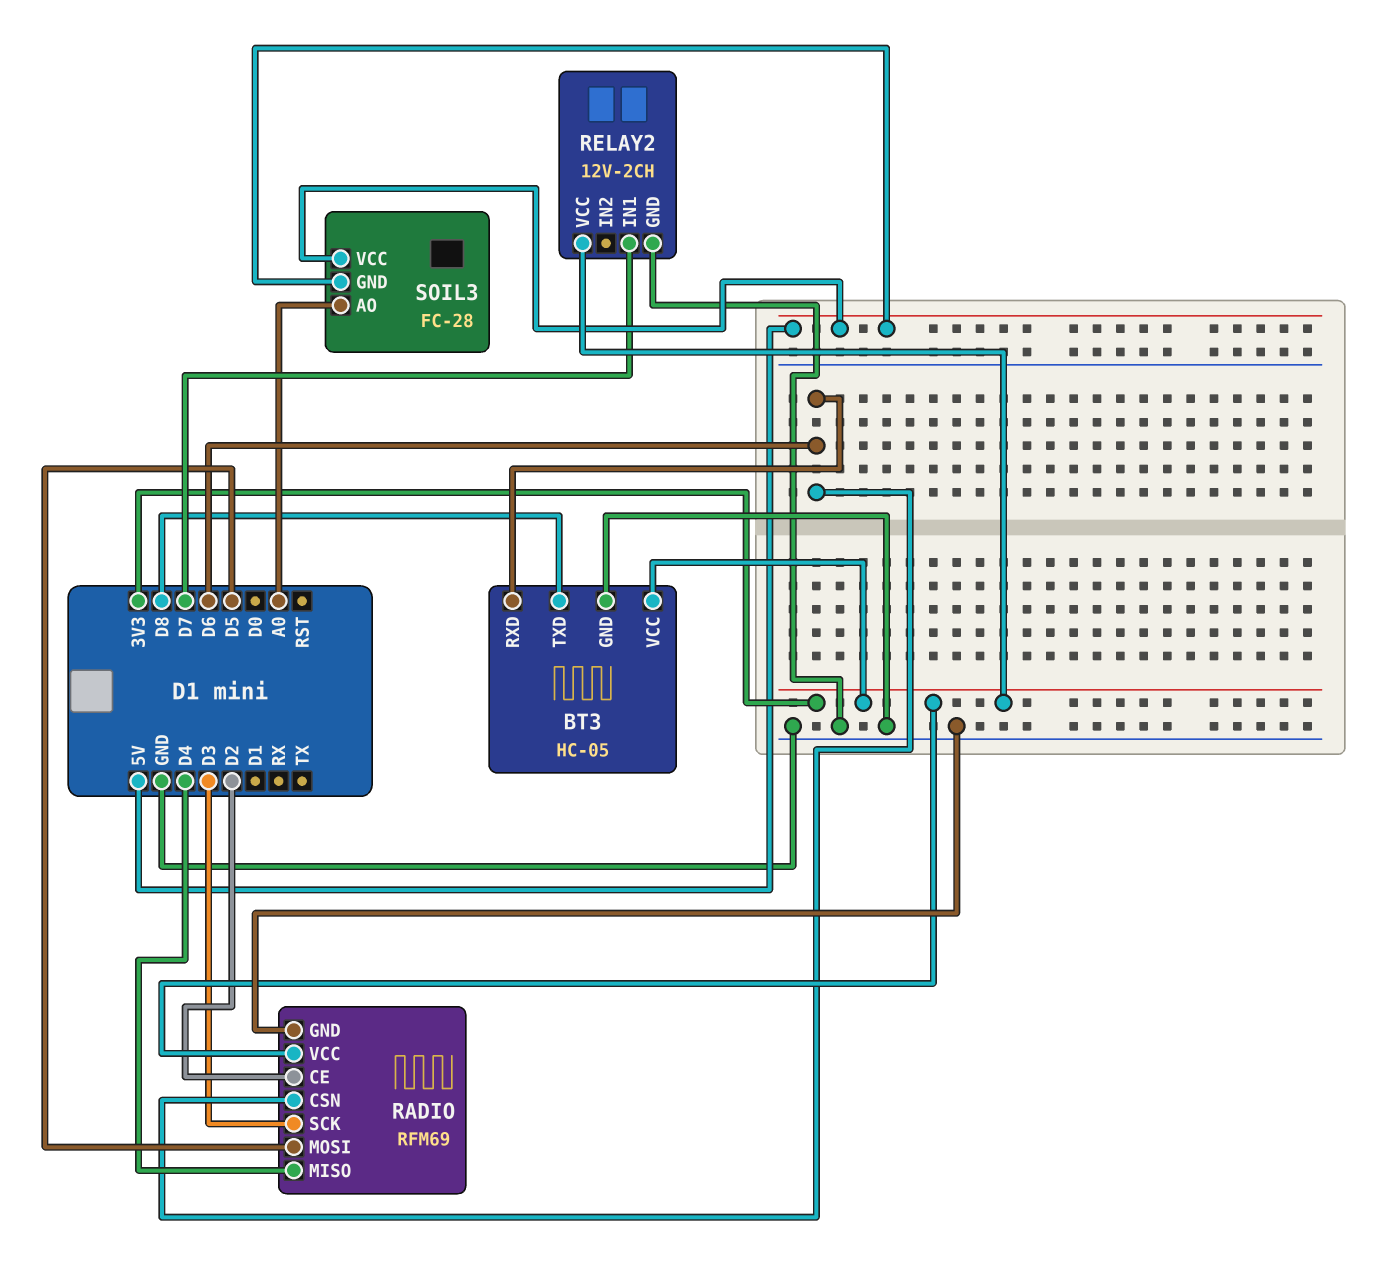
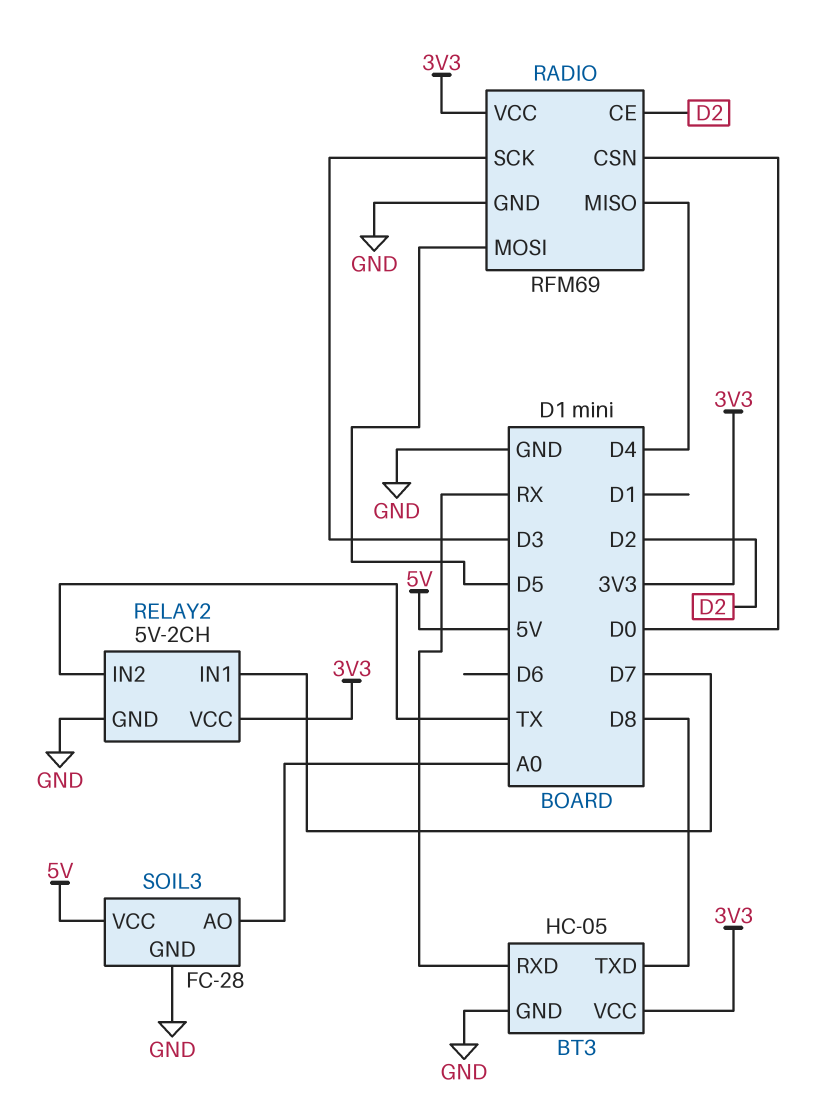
BT3 pin RXD: D6 -> RX
RADIO pin CSN: D6 -> D0
RELAY2: 12V-2CH -> 5V-2CH
RELAY2 pin IN2: none -> TX
SOIL3 pin GND: 5V -> GND

